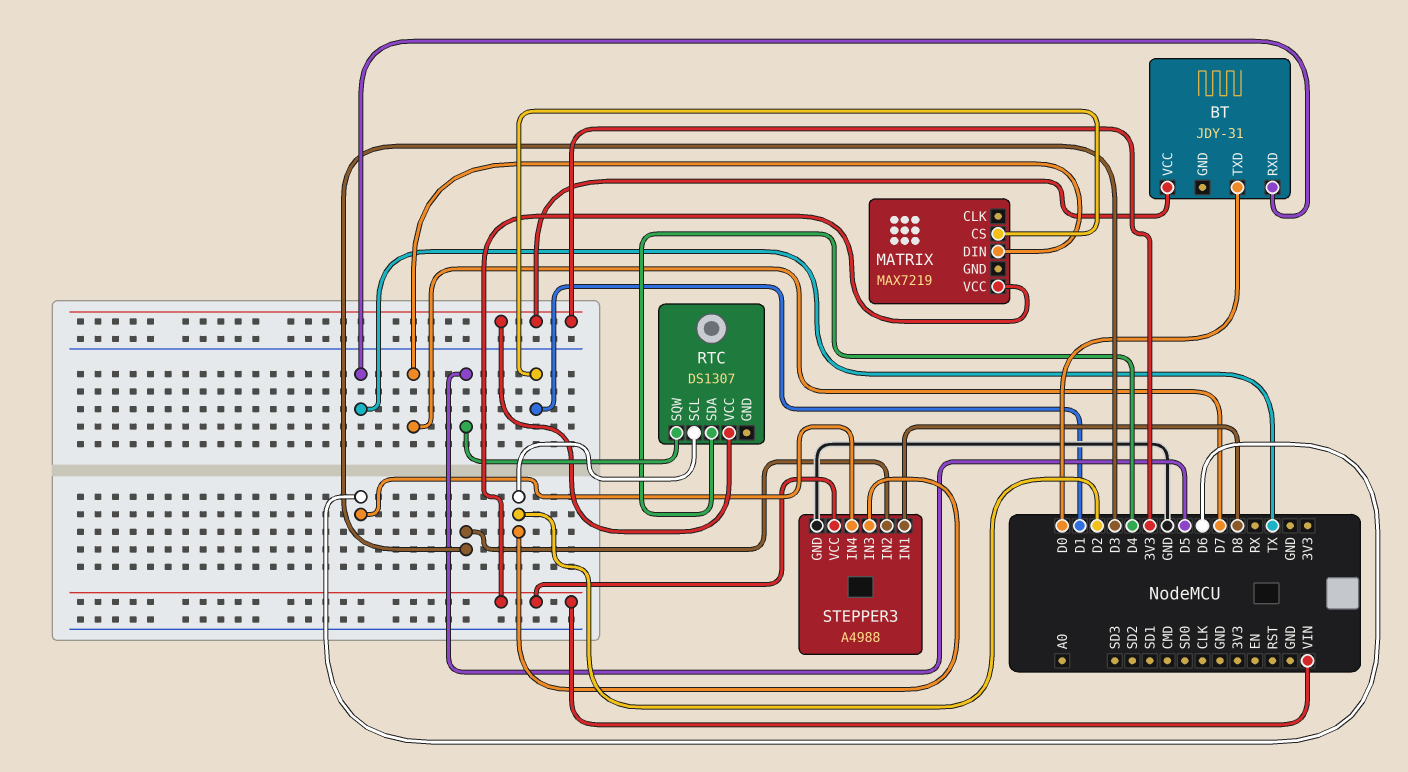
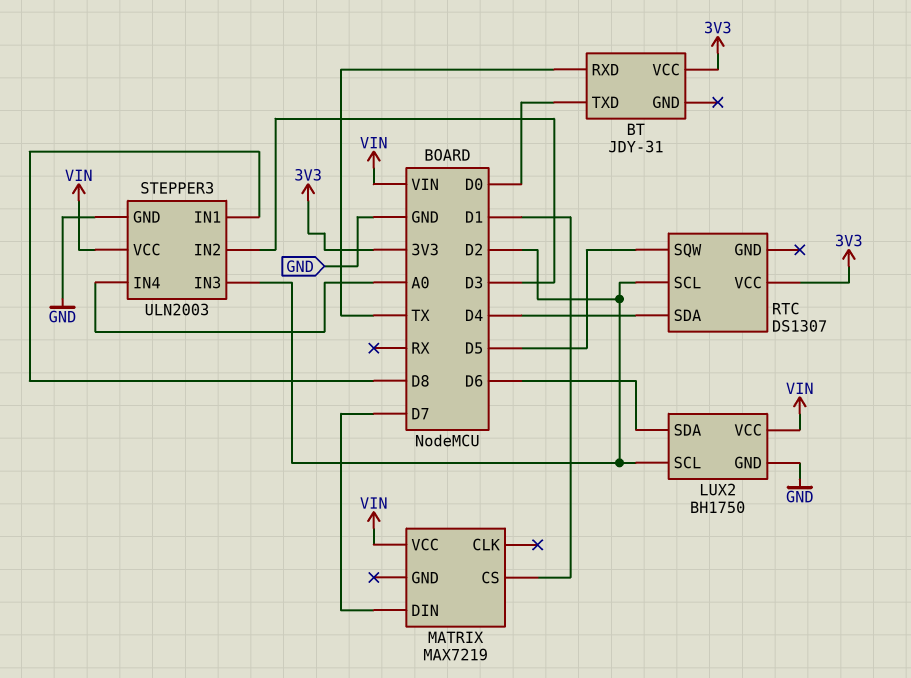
LUX2: none -> BH1750
LUX2 pin GND: none -> GND
LUX2 pin SCL: none -> D2
LUX2 pin SDA: none -> D6
LUX2 pin VCC: none -> VIN
STEPPER3: A4988 -> ULN2003
STEPPER3 pin IN4: D6 -> A0

